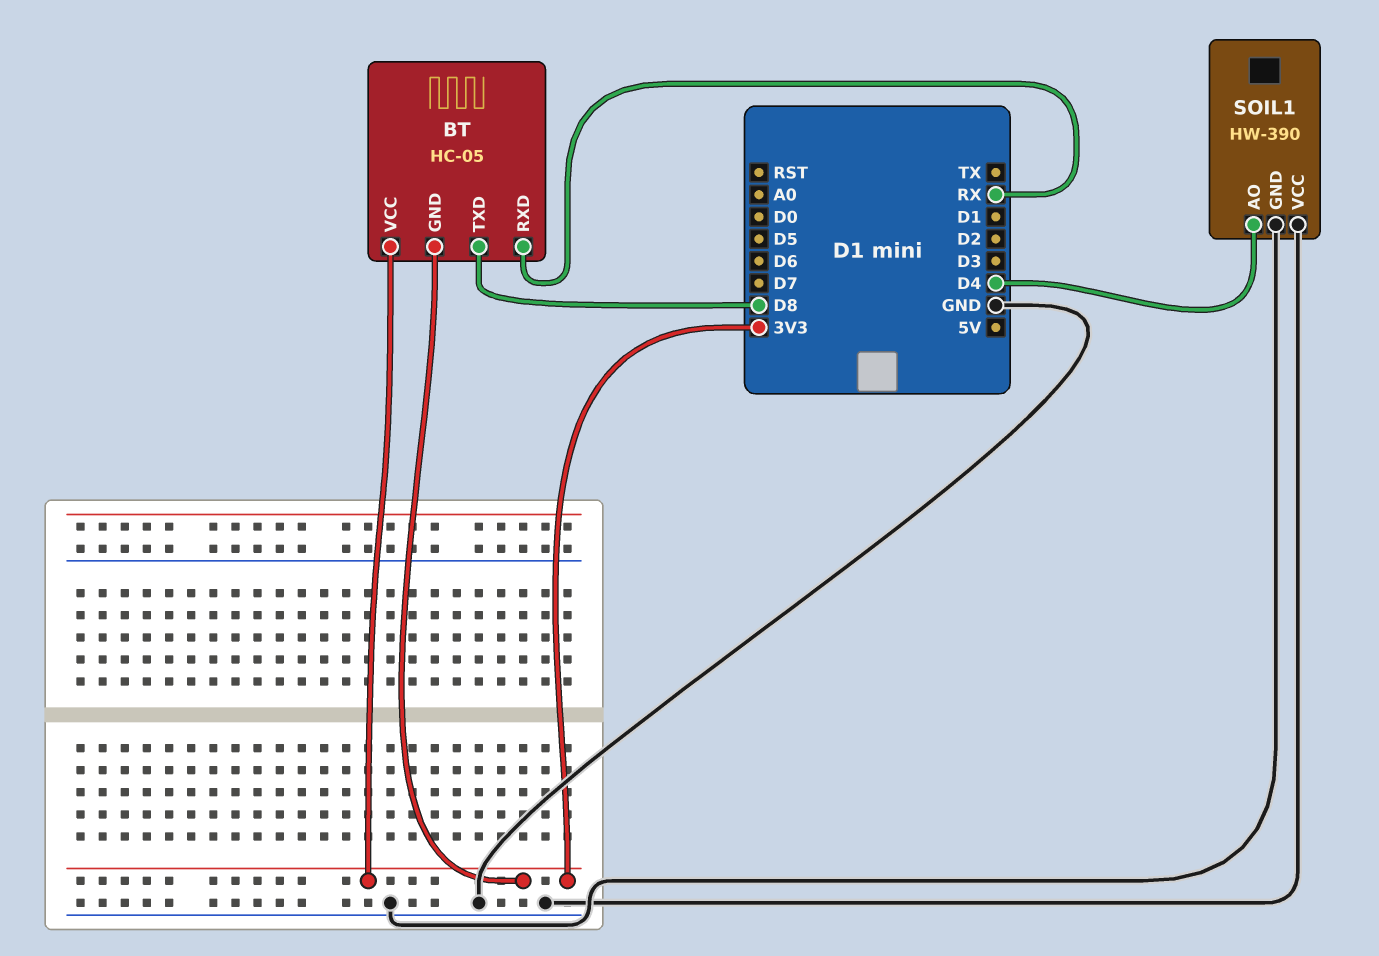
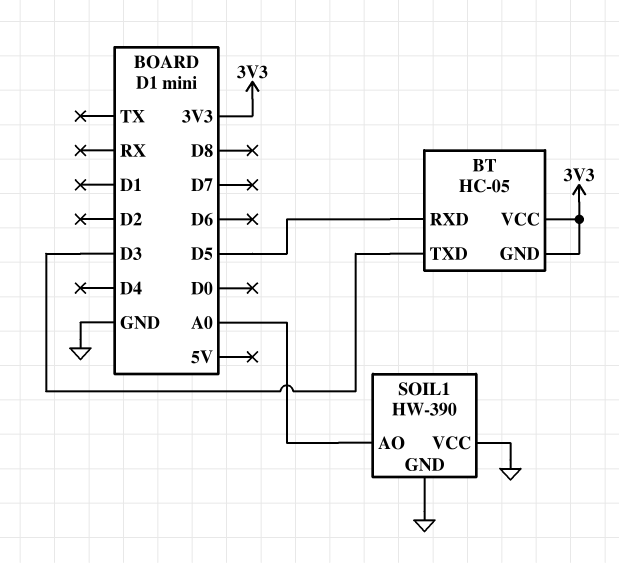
BT pin RXD: RX -> D5
BT pin TXD: D8 -> D3
SOIL1 pin AO: D4 -> A0

